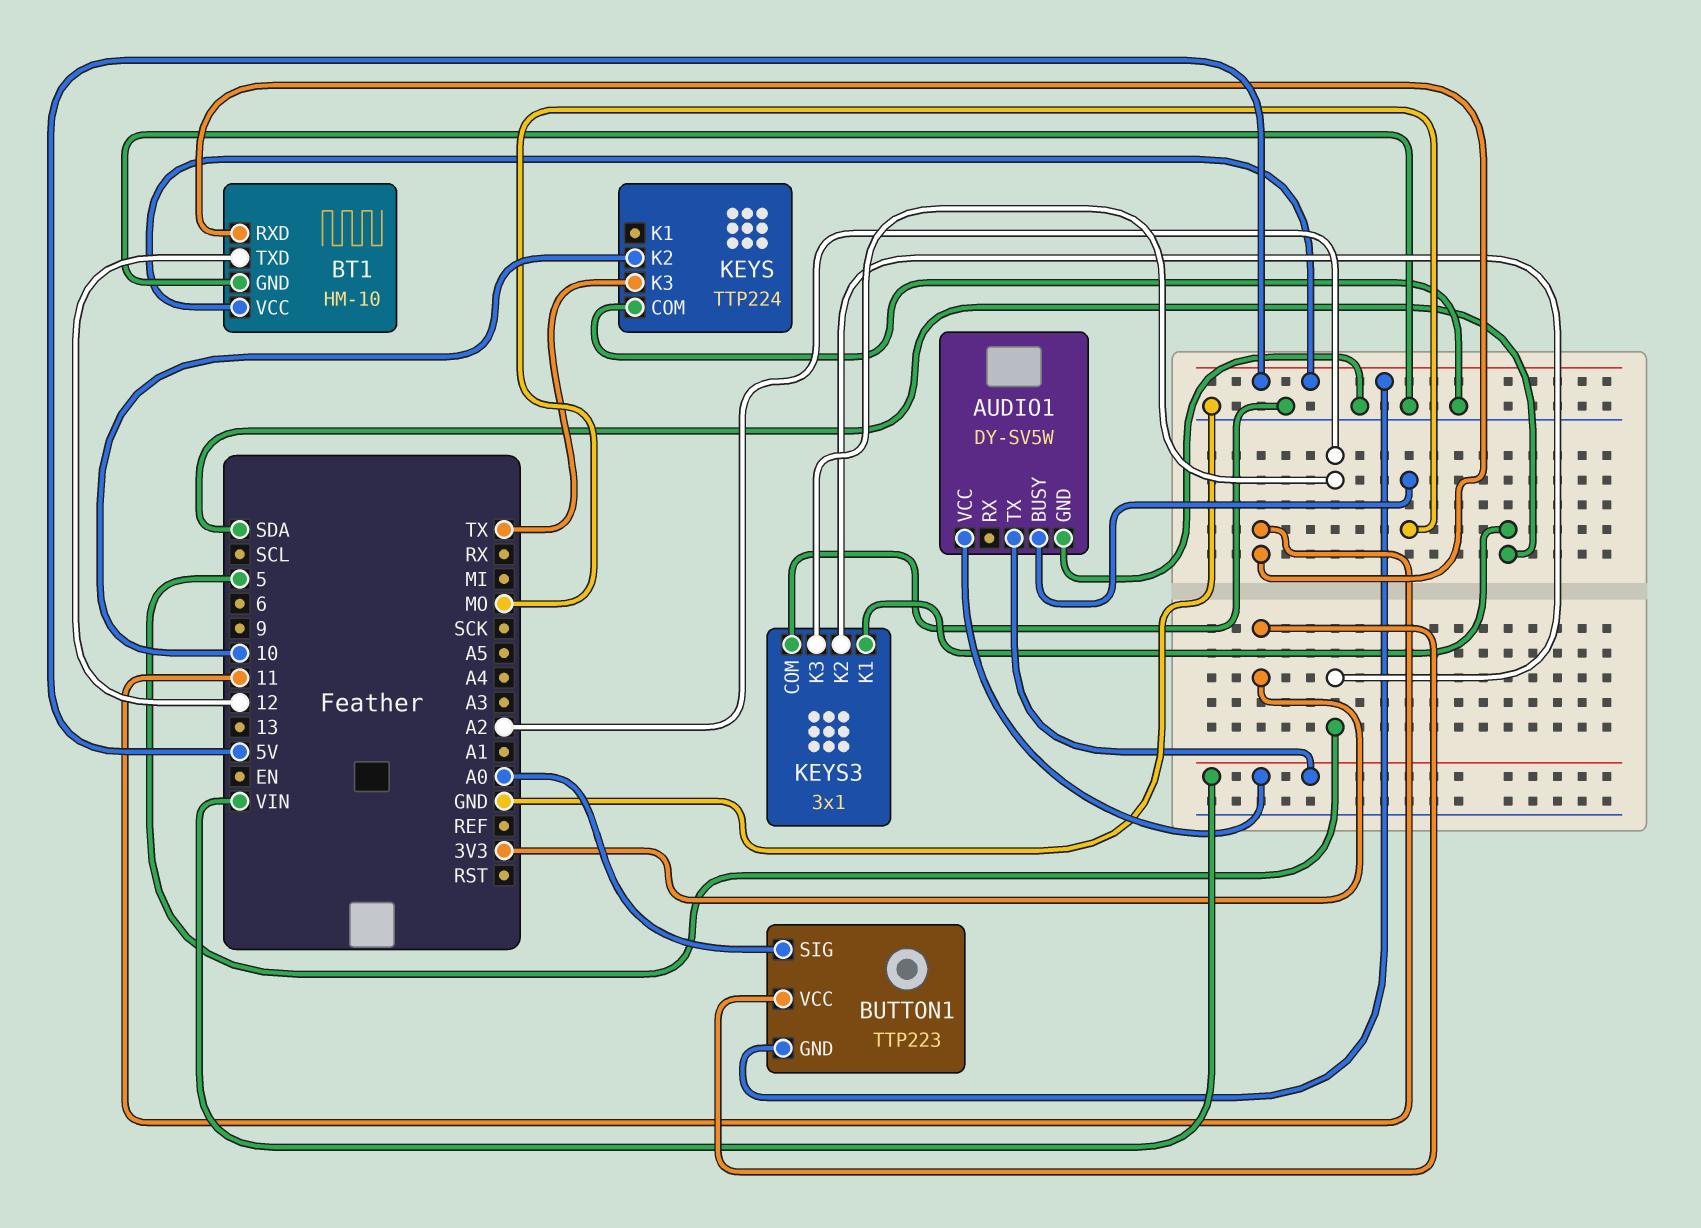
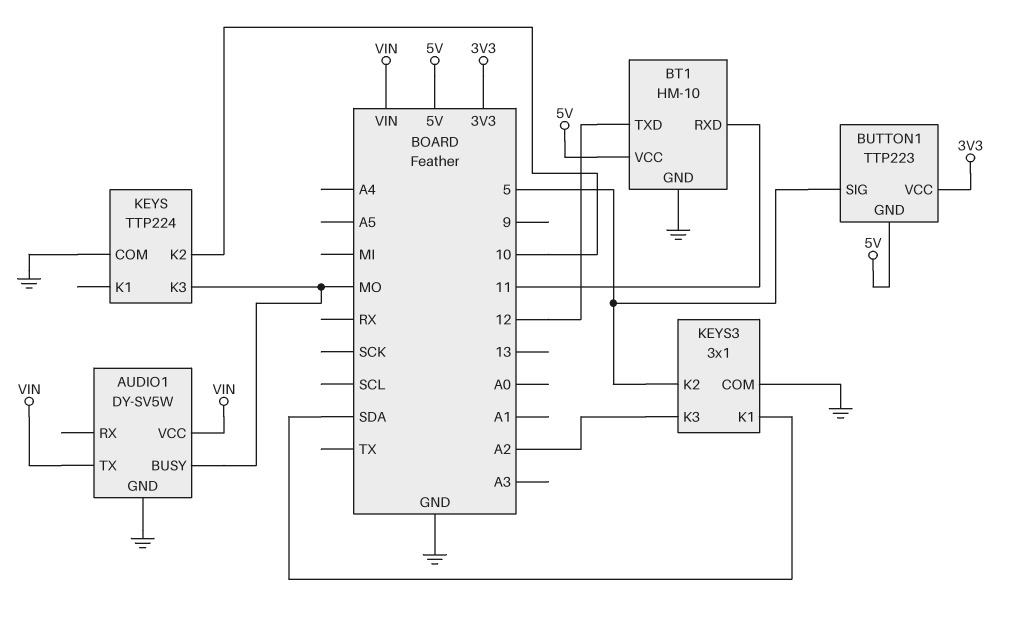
BUTTON1 pin SIG: A0 -> 5
KEYS pin K3: TX -> MO

